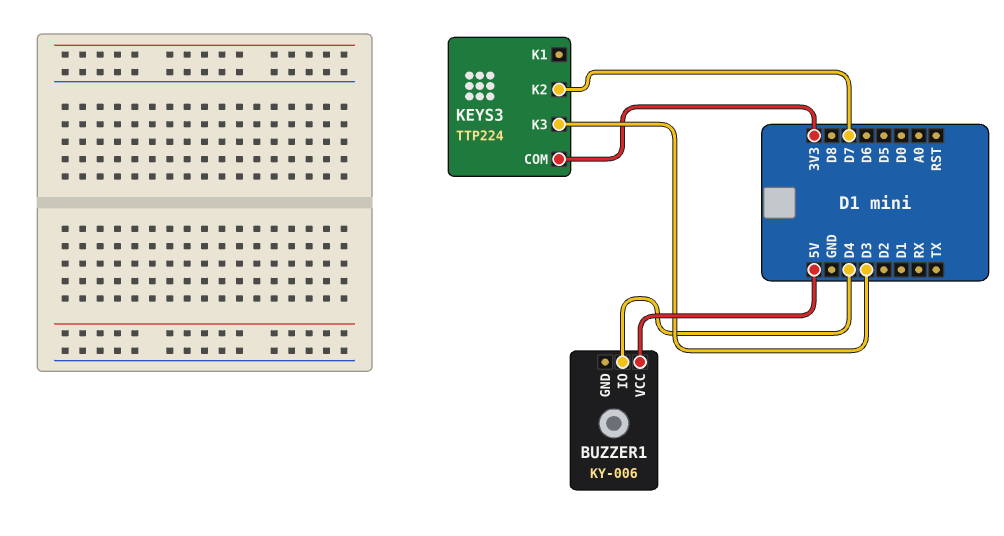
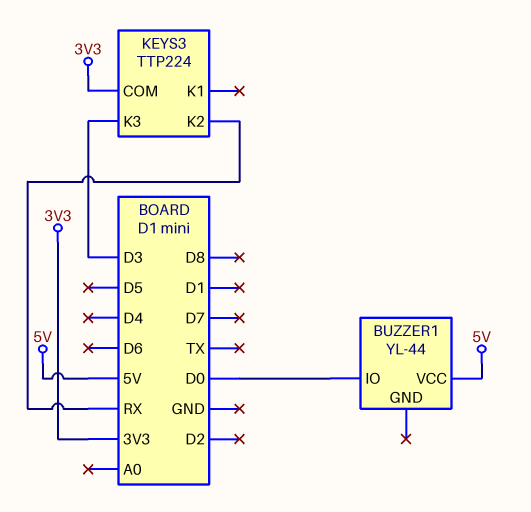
BUZZER1: KY-006 -> YL-44
BUZZER1 pin IO: D4 -> D0
KEYS3 pin K2: D7 -> RX

